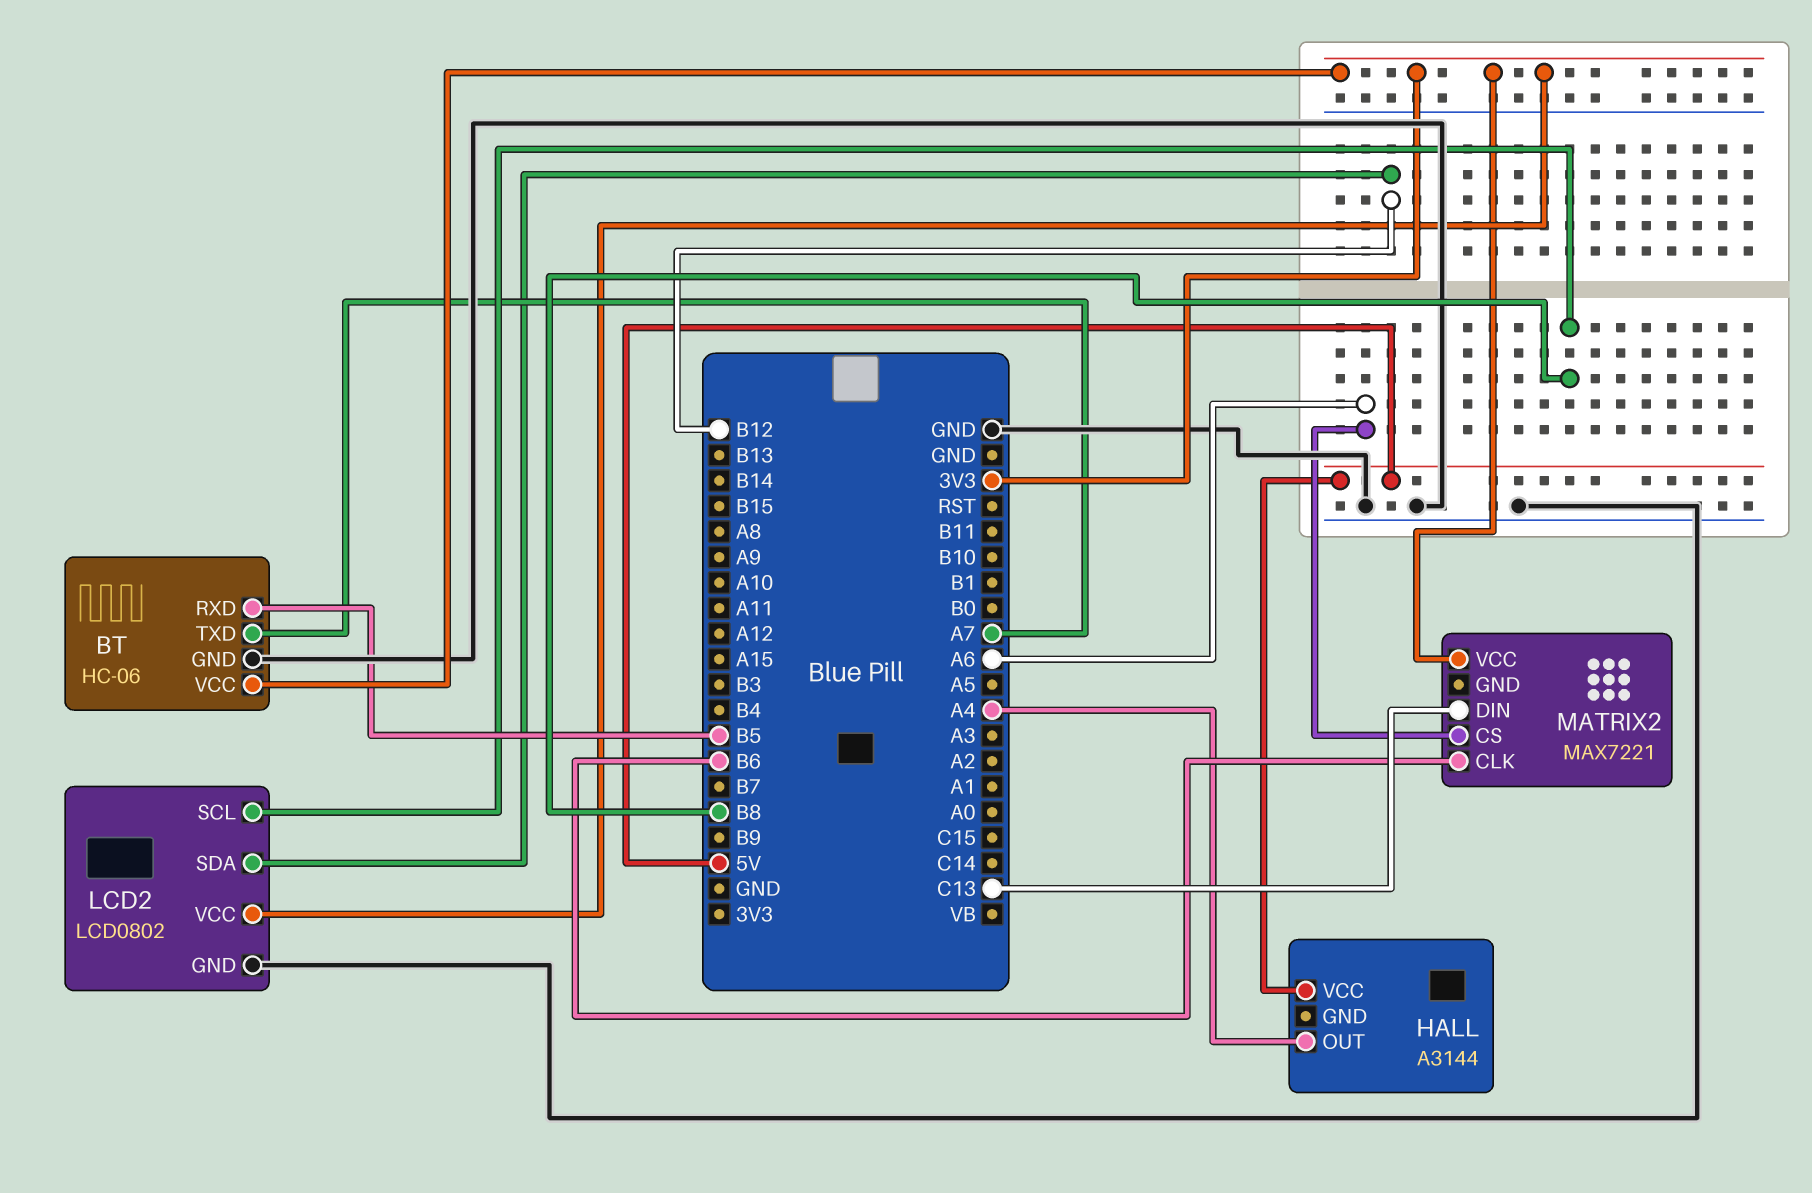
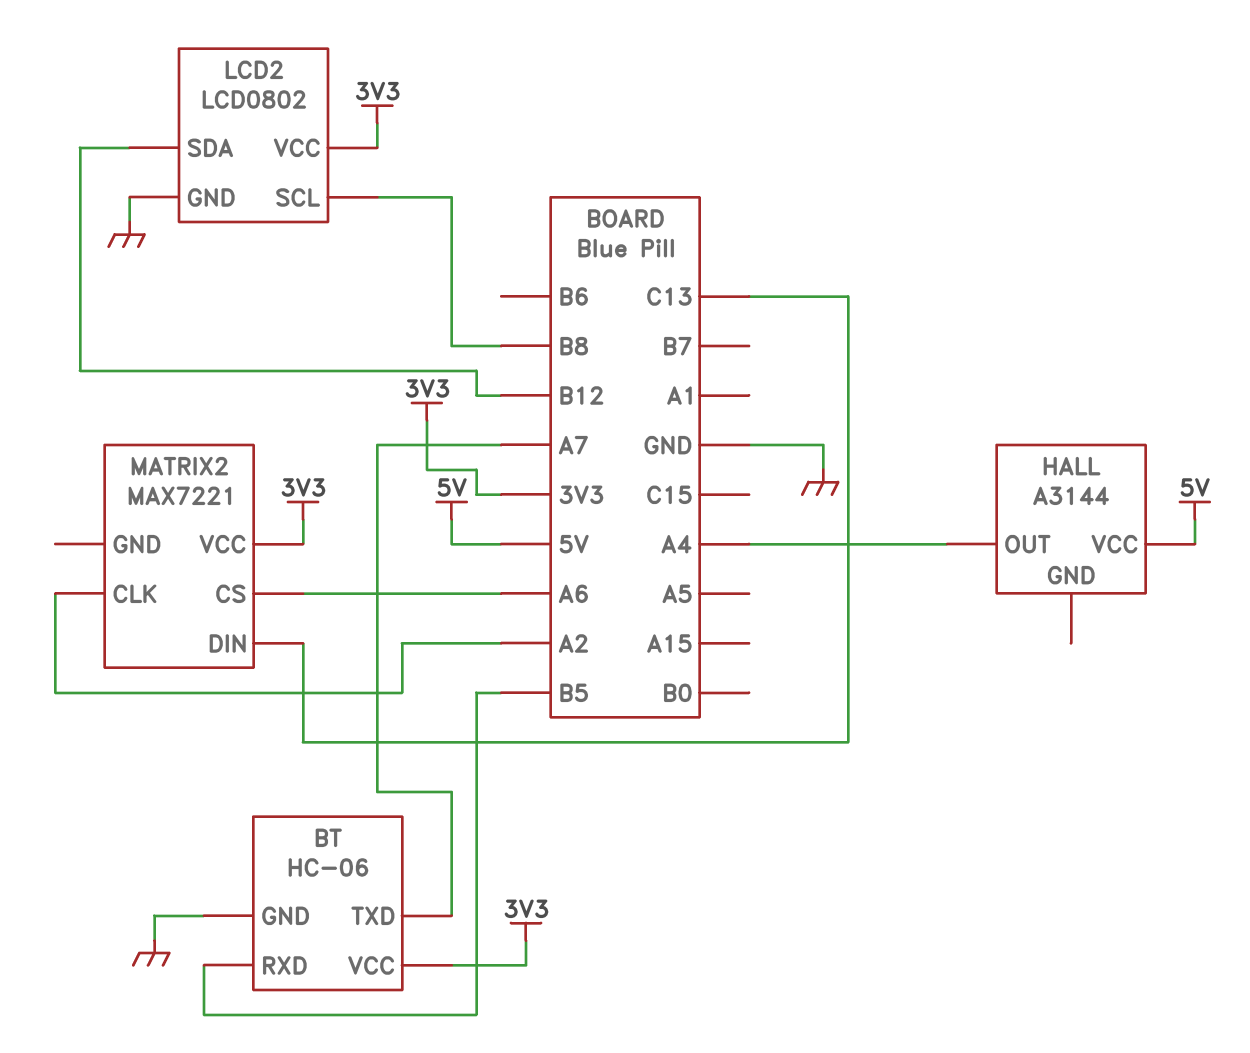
MATRIX2 pin CLK: B6 -> A2

